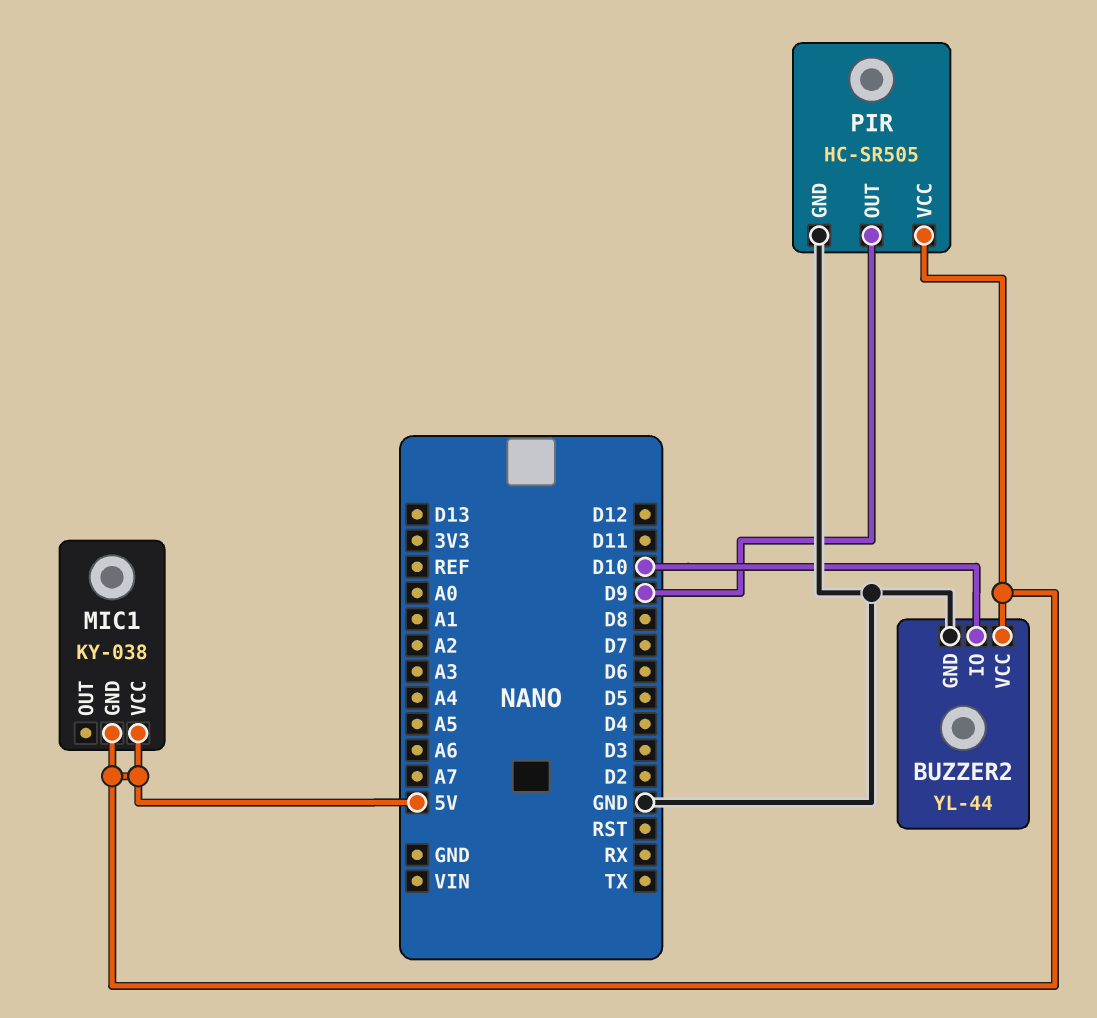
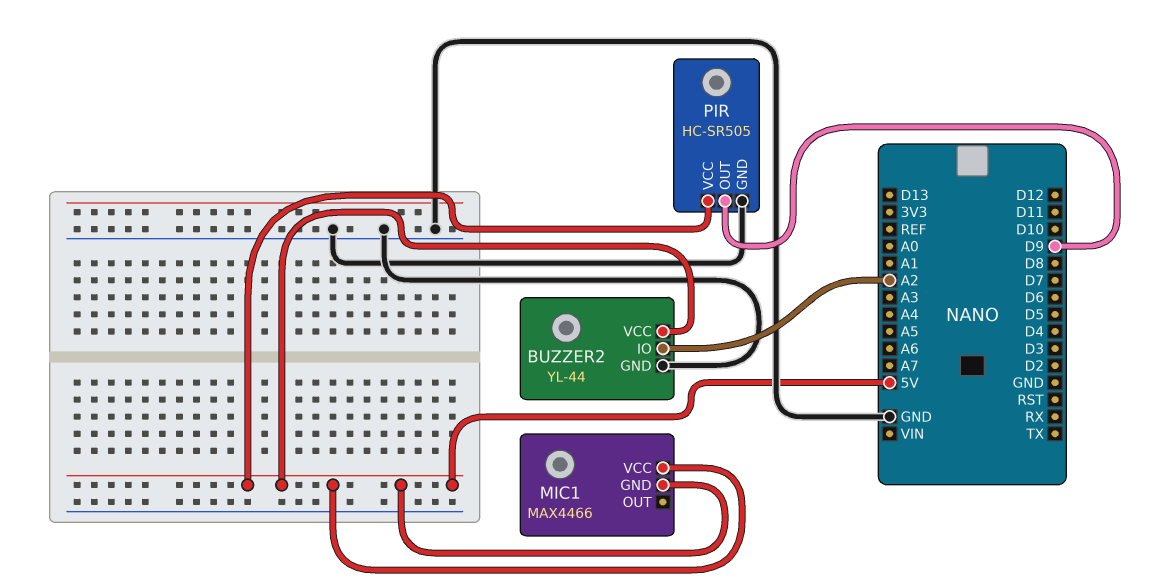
BUZZER2 pin IO: D10 -> A2
MIC1: KY-038 -> MAX4466

